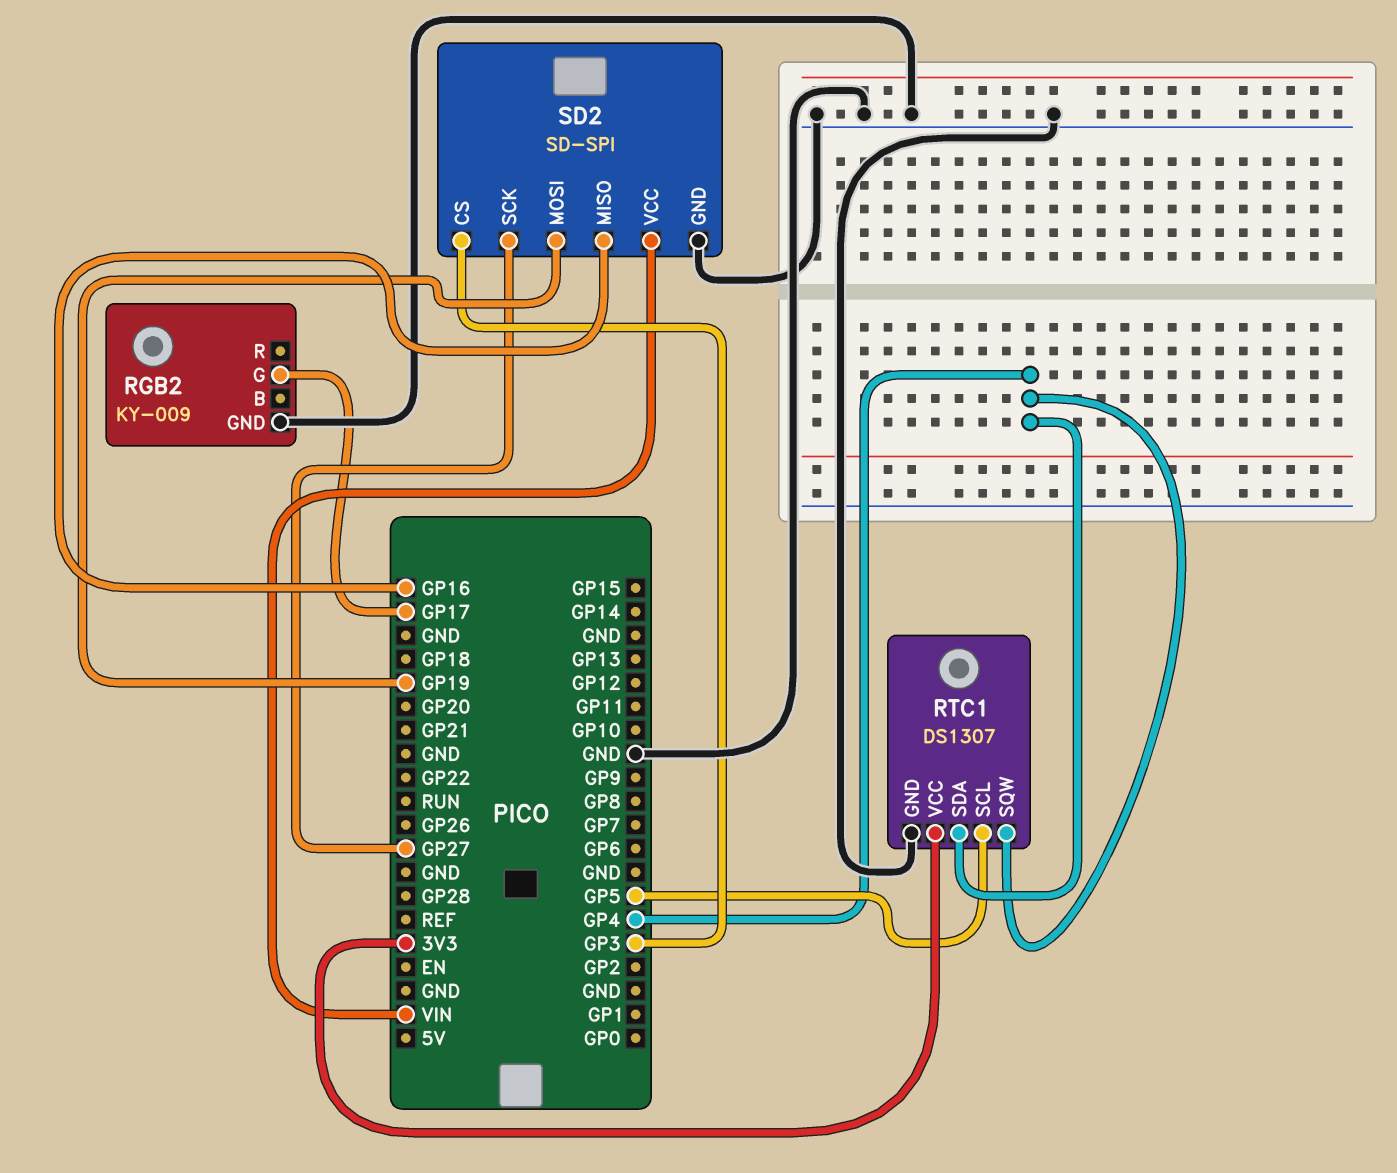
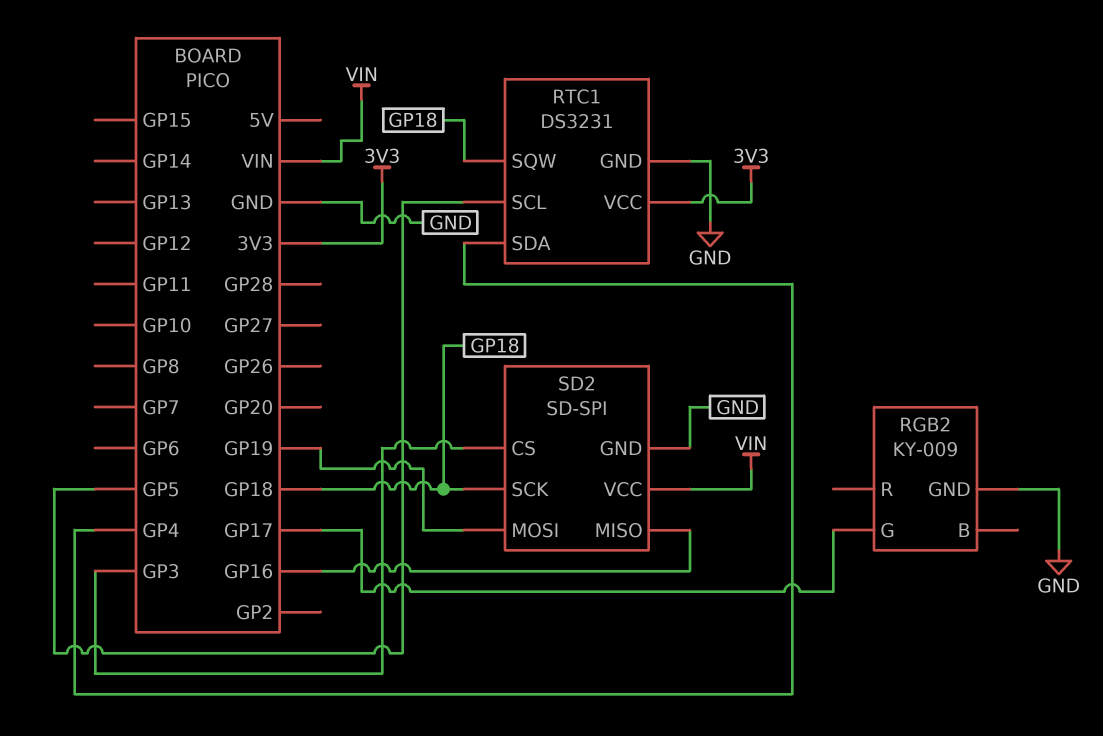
RTC1: DS1307 -> DS3231
RTC1 pin SQW: GP4 -> GP18
SD2 pin SCK: GP27 -> GP18

